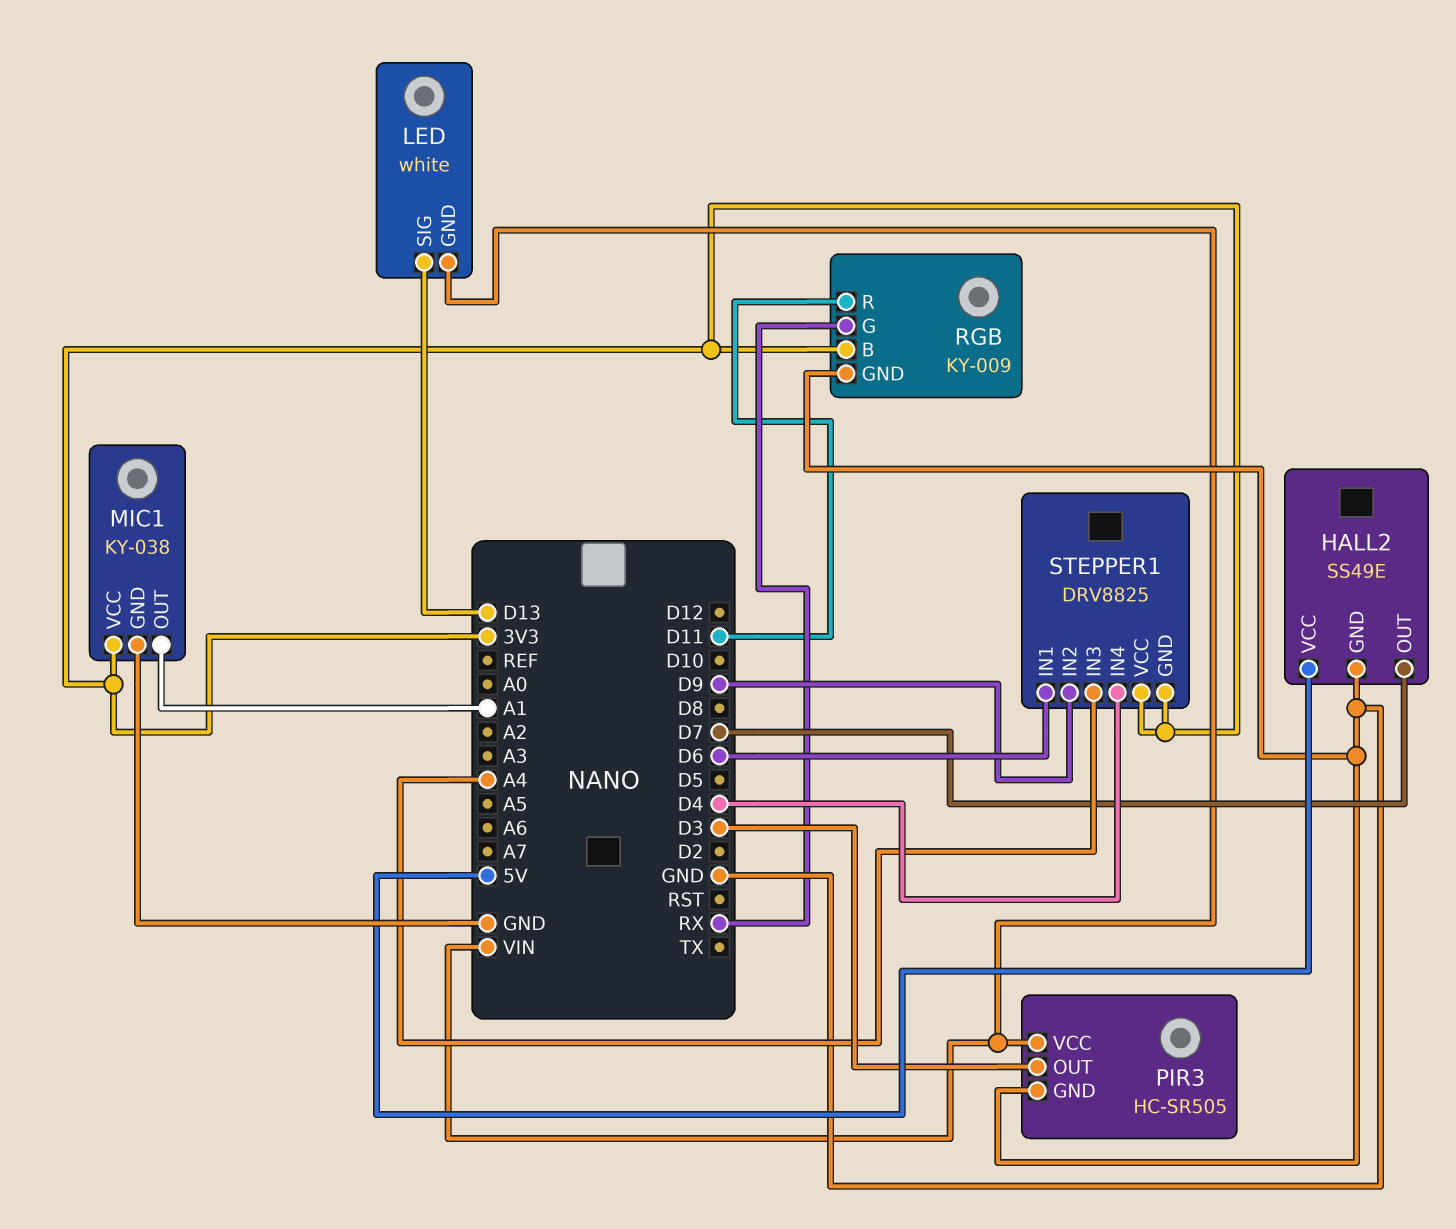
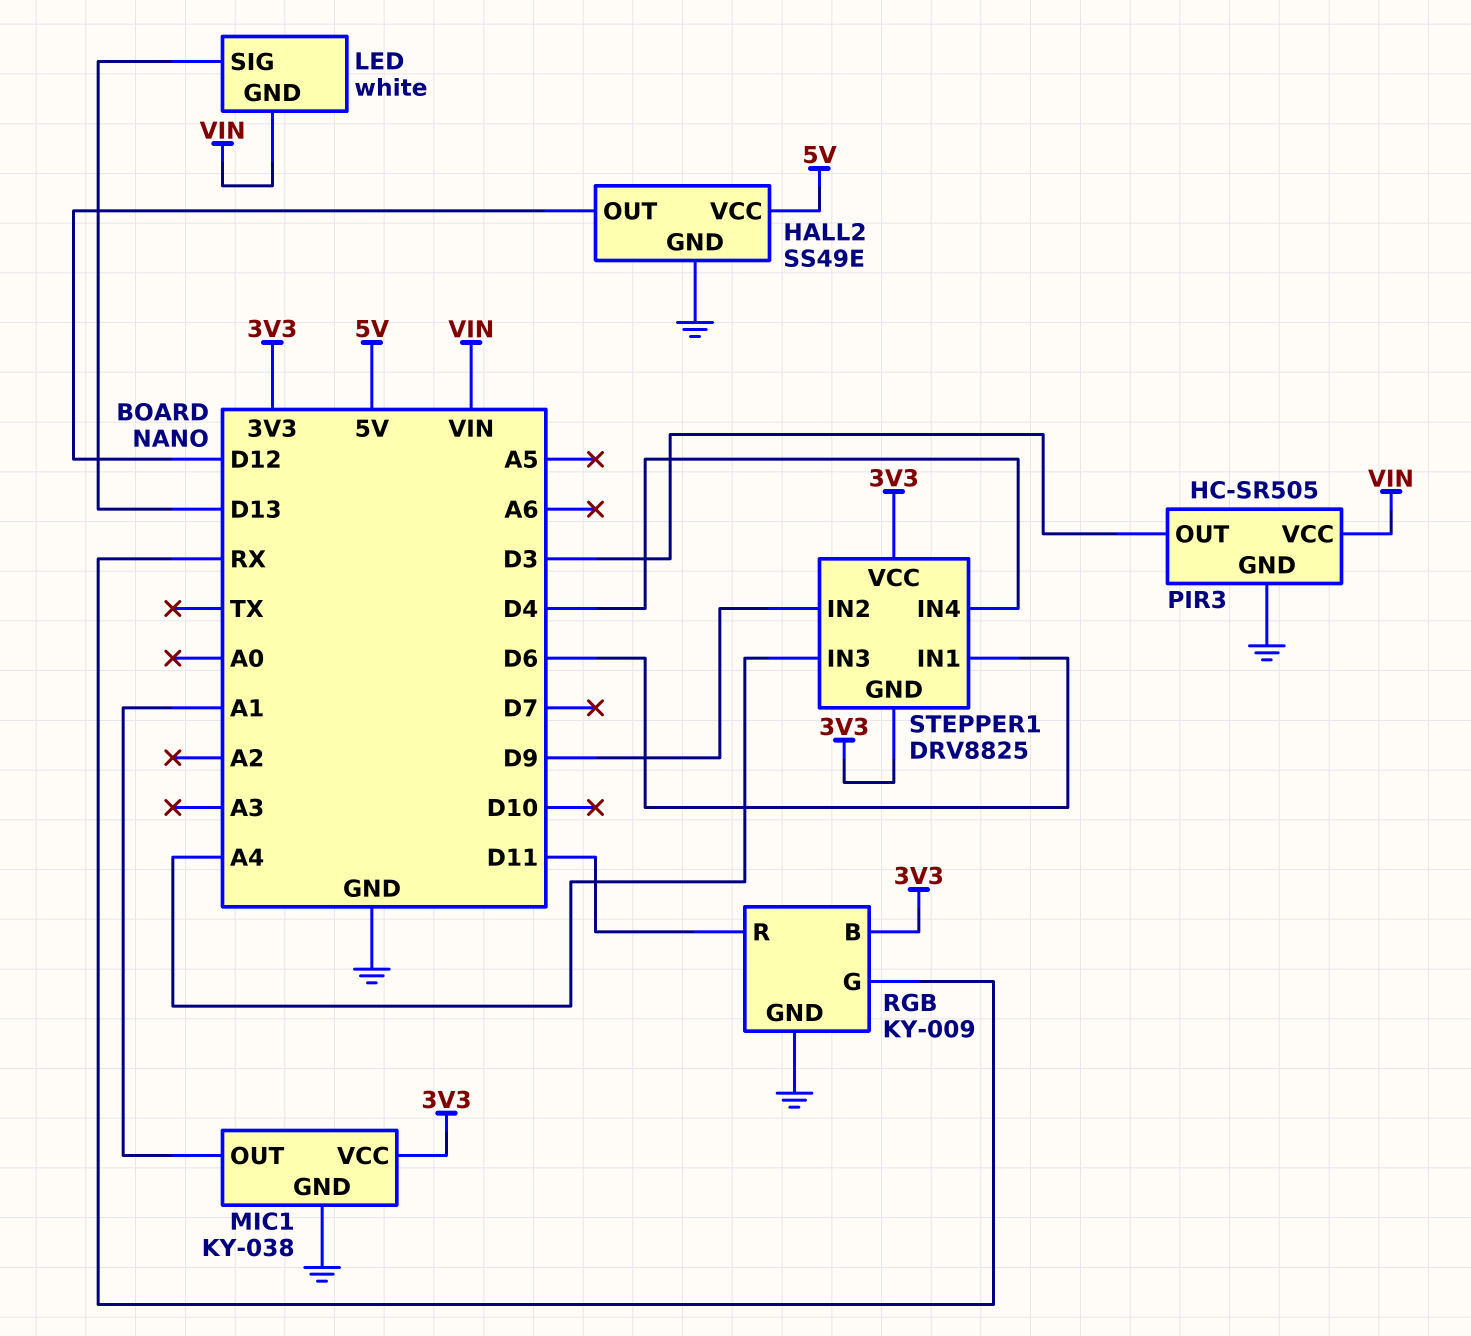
HALL2 pin OUT: D7 -> D12

